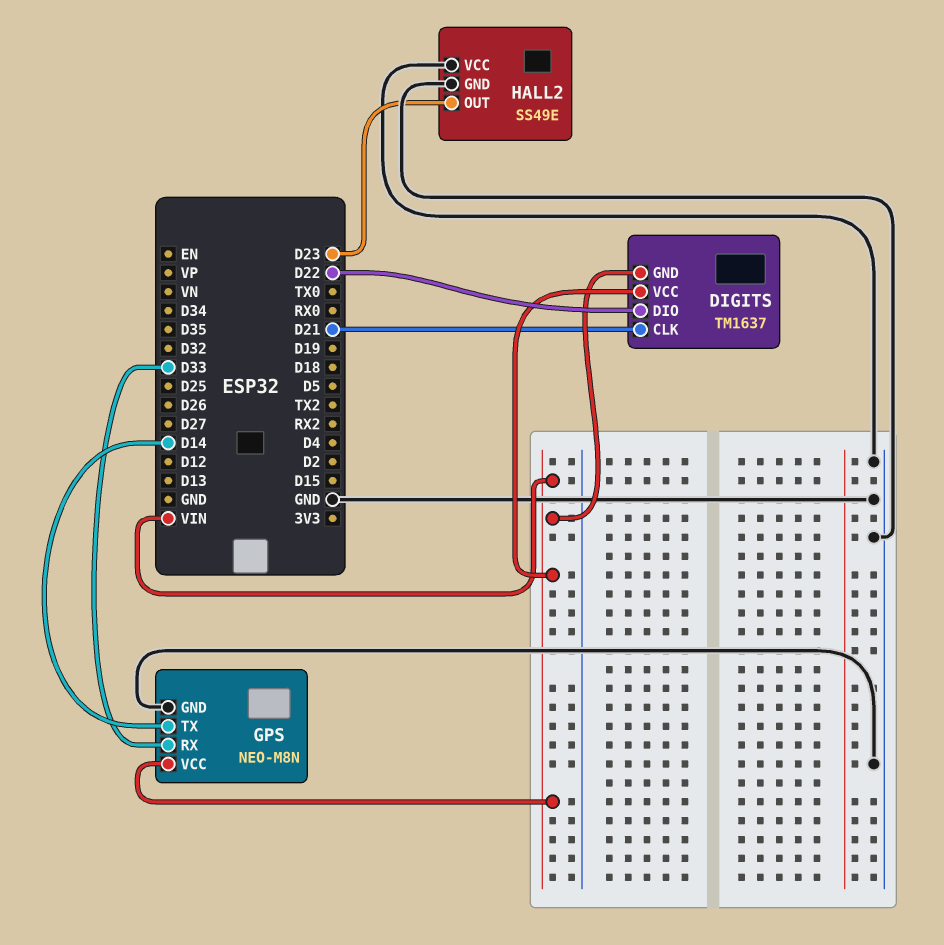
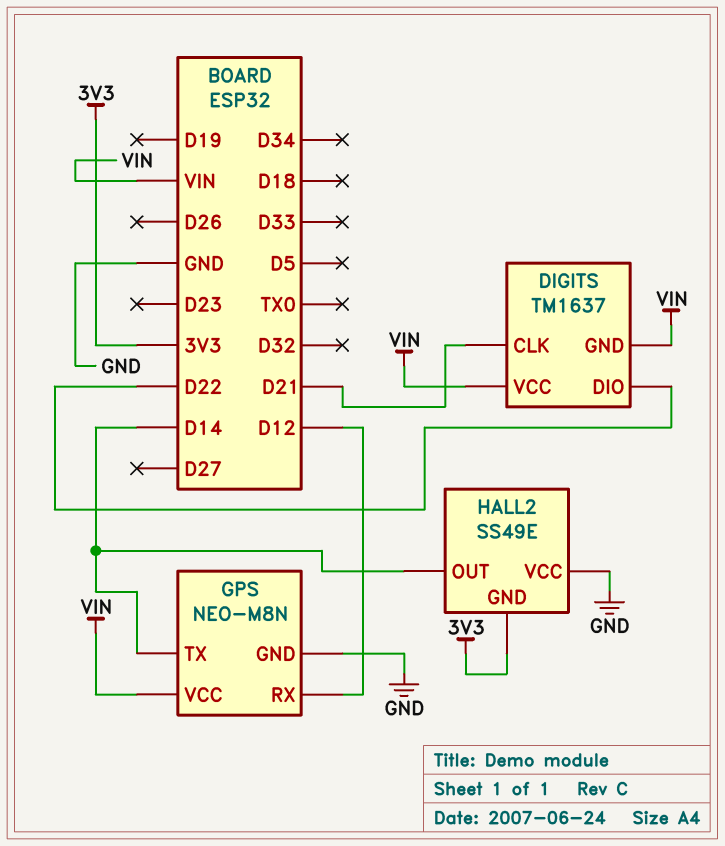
GPS pin RX: D33 -> D12
HALL2 pin GND: GND -> 3V3
HALL2 pin OUT: D23 -> D14

